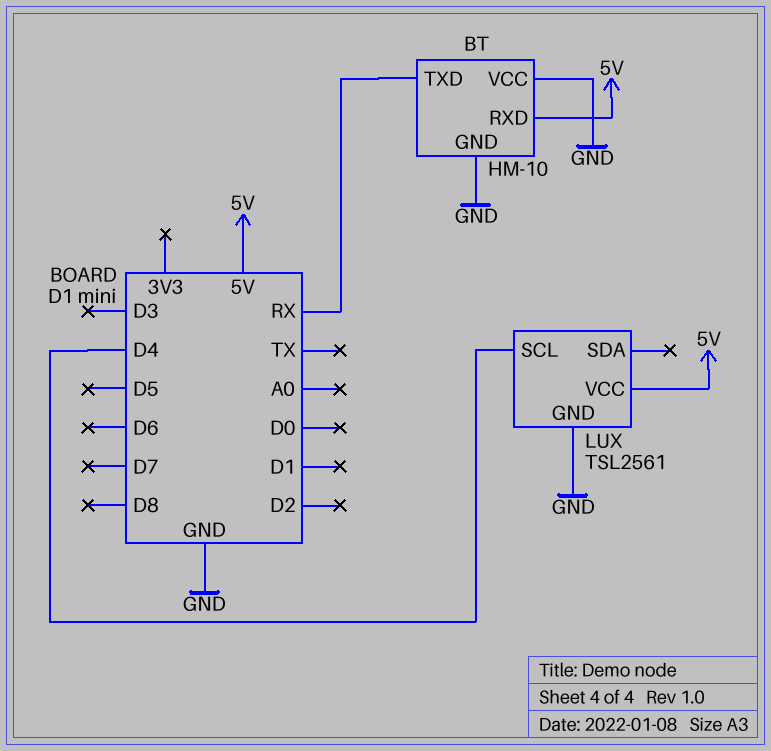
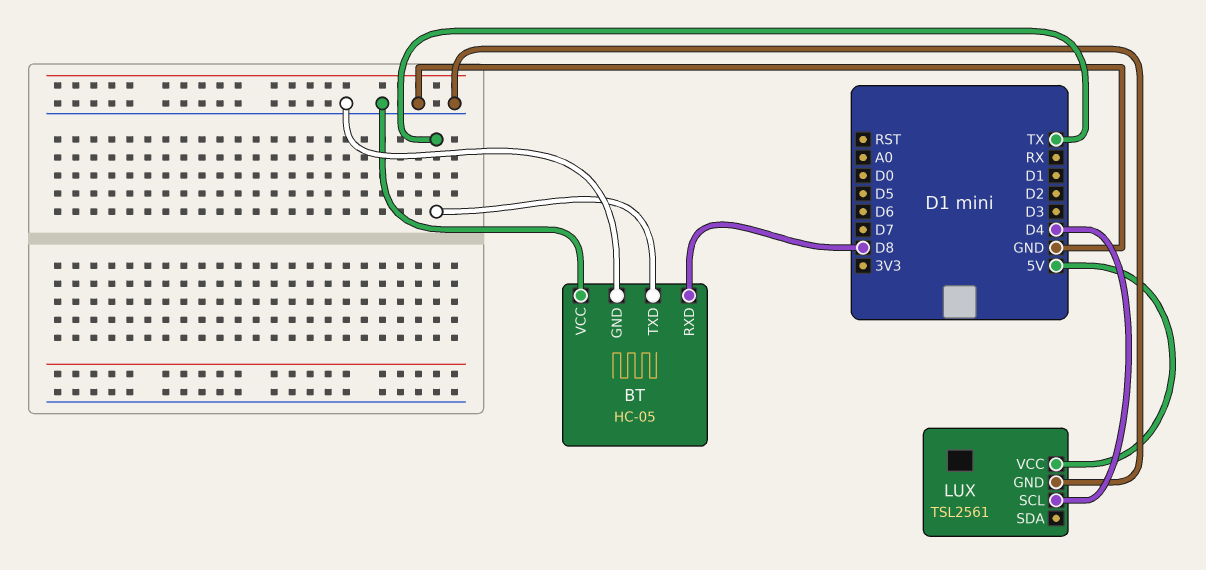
BT: HM-10 -> HC-05
BT pin RXD: 5V -> D8
BT pin TXD: RX -> TX

